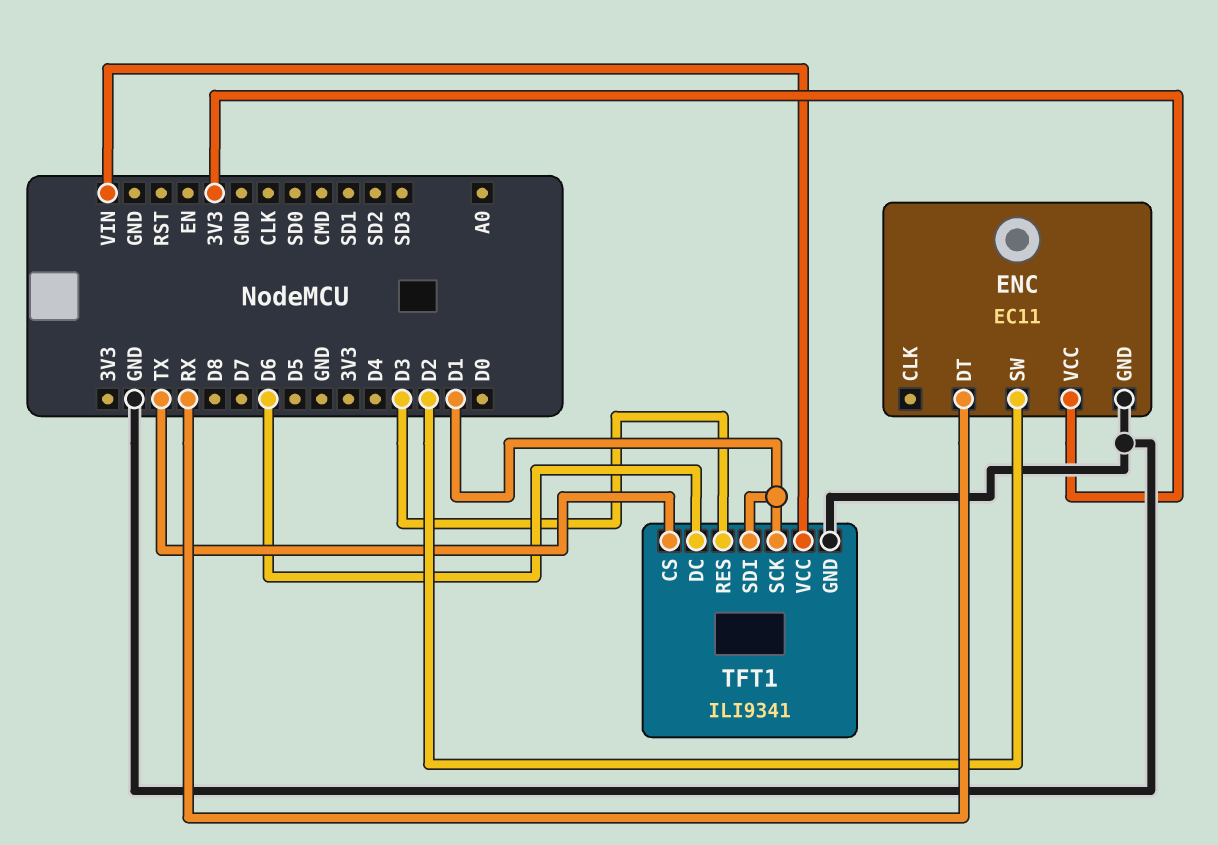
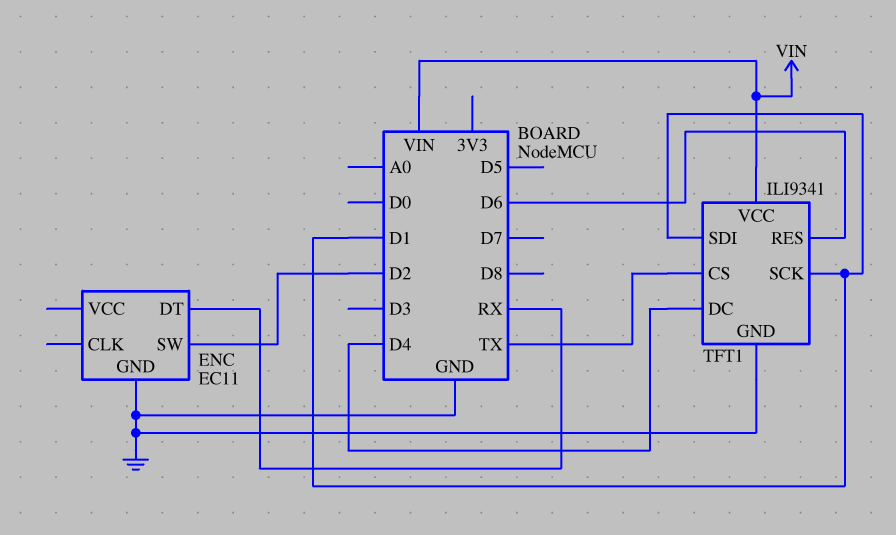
ENC pin VCC: 3V3 -> none
TFT1 pin DC: D6 -> D4
TFT1 pin RES: D3 -> D6

